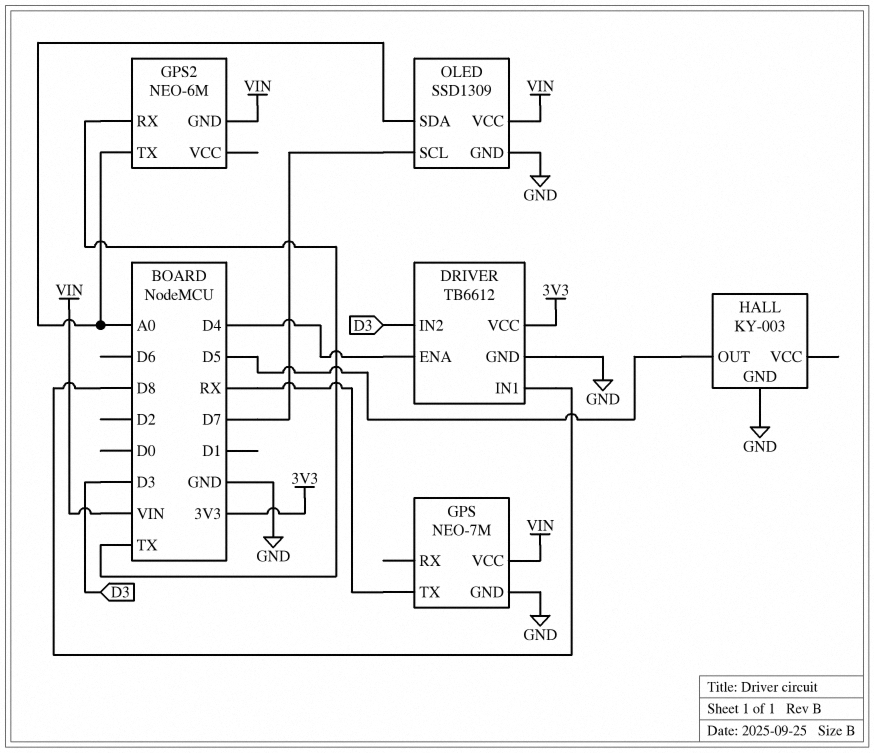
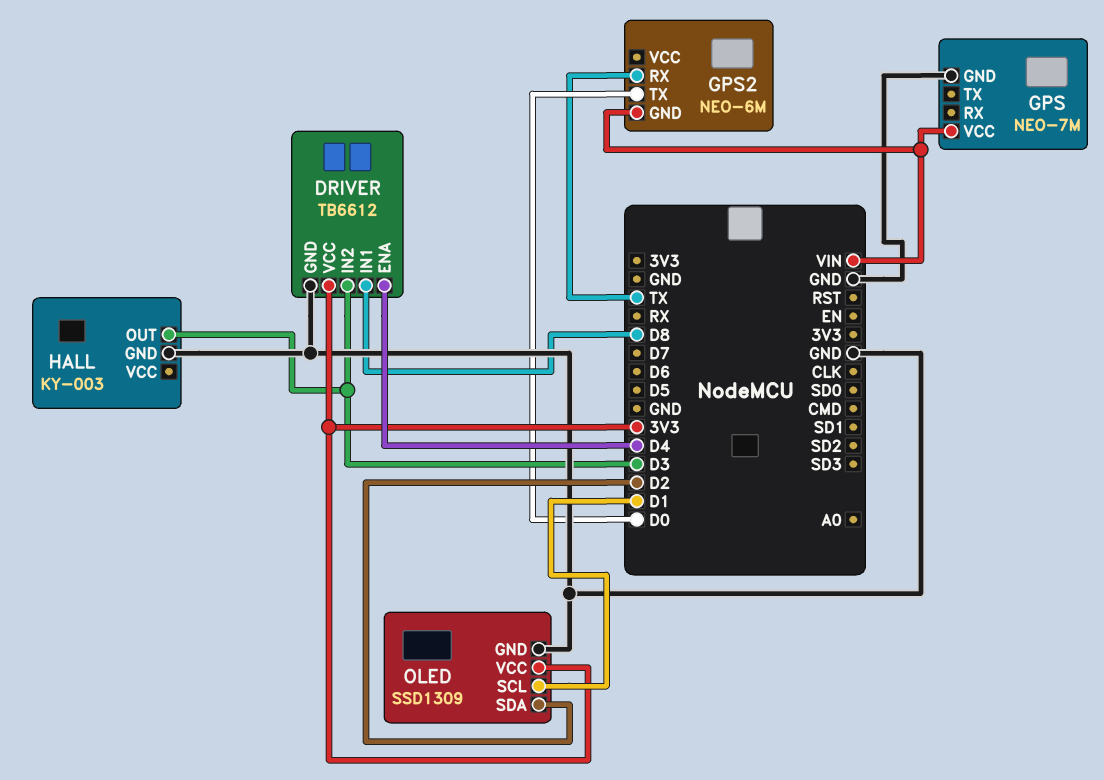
GPS pin TX: RX -> none
GPS2 pin TX: A0 -> D0
HALL pin OUT: D5 -> D3
OLED pin SCL: D7 -> D1
OLED pin SDA: A0 -> D2
OLED pin VCC: VIN -> 3V3

